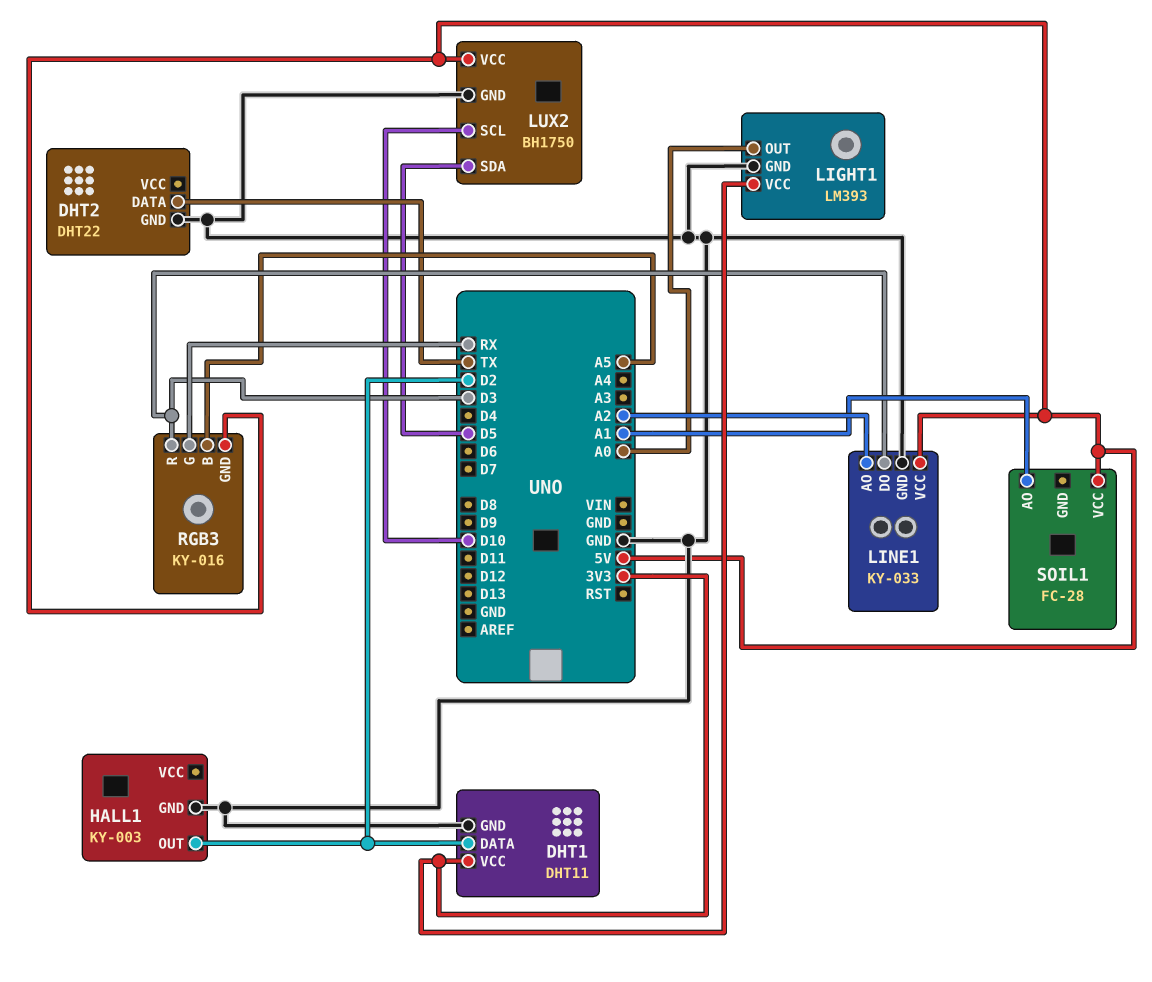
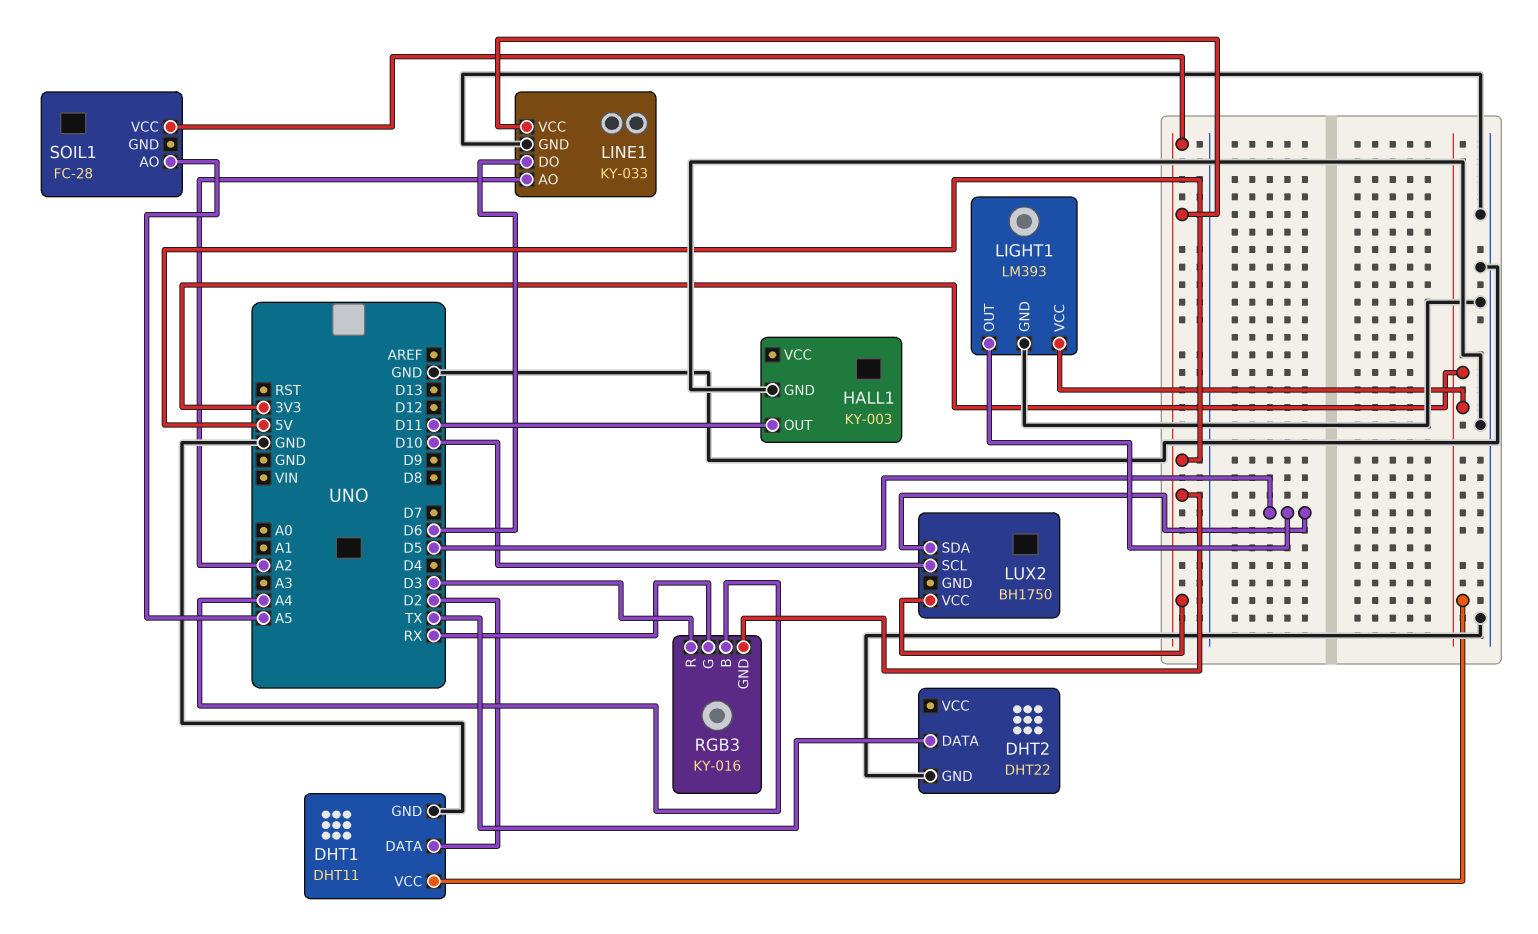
HALL1 pin OUT: D2 -> D11
LIGHT1 pin OUT: A0 -> D5
LINE1 pin DO: D3 -> D6
LUX2 pin GND: GND -> none
RGB3 pin B: A5 -> A4
SOIL1 pin AO: A1 -> A5

